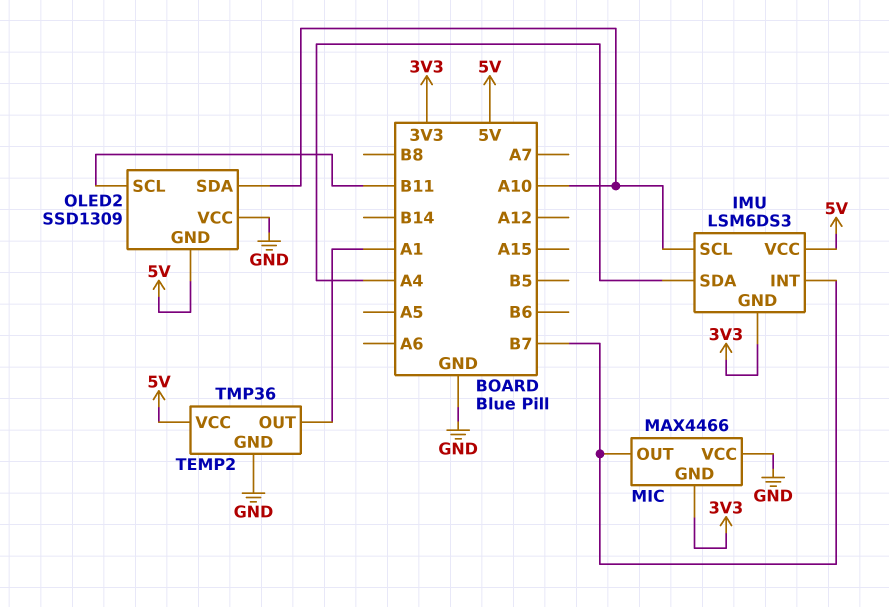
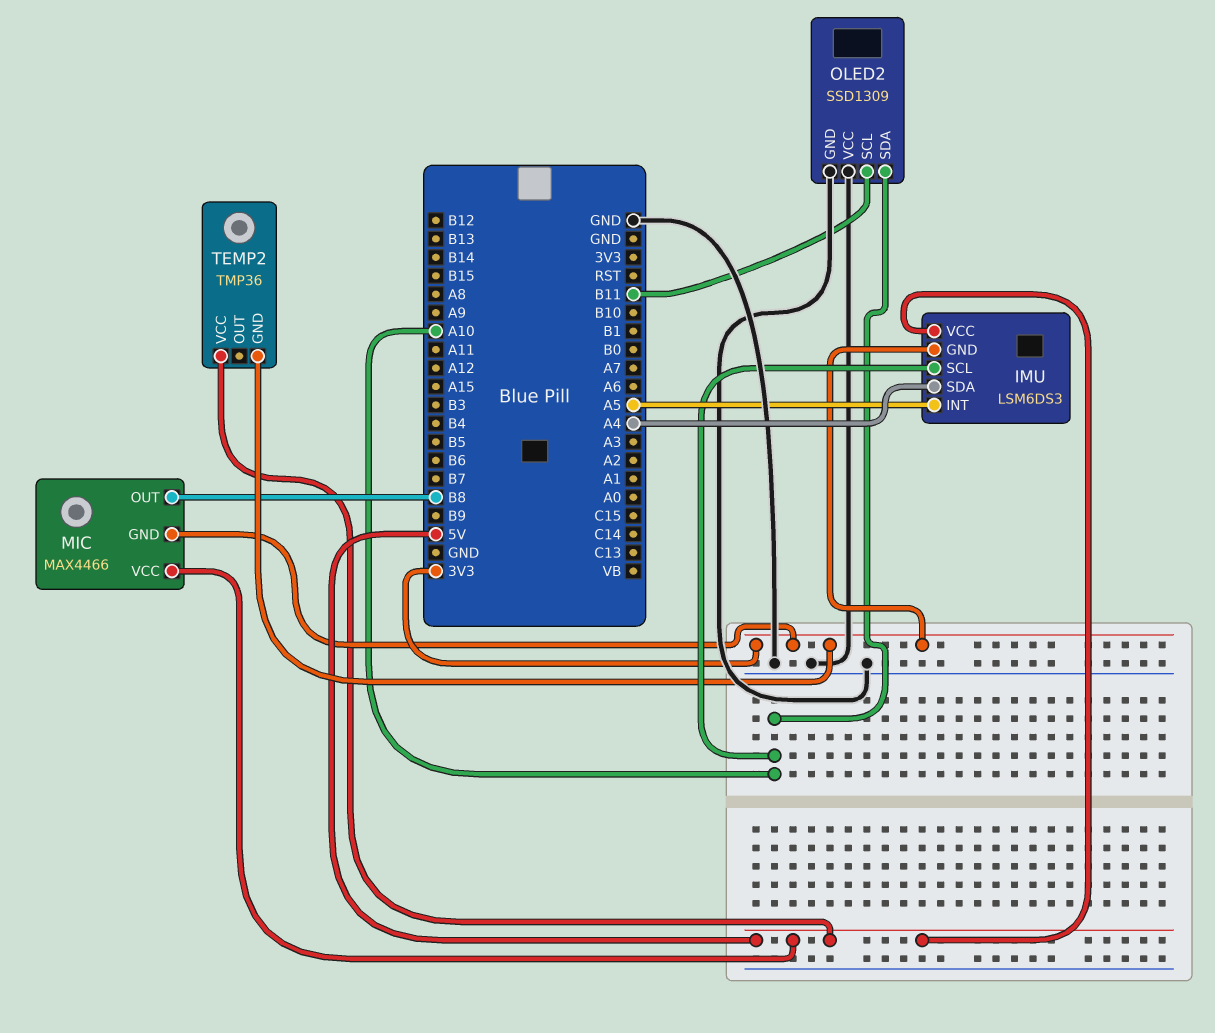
IMU pin INT: B7 -> A5
MIC pin OUT: B7 -> B8
MIC pin VCC: GND -> 5V
OLED2 pin GND: 5V -> GND
TEMP2 pin GND: GND -> 3V3
TEMP2 pin OUT: A1 -> none

